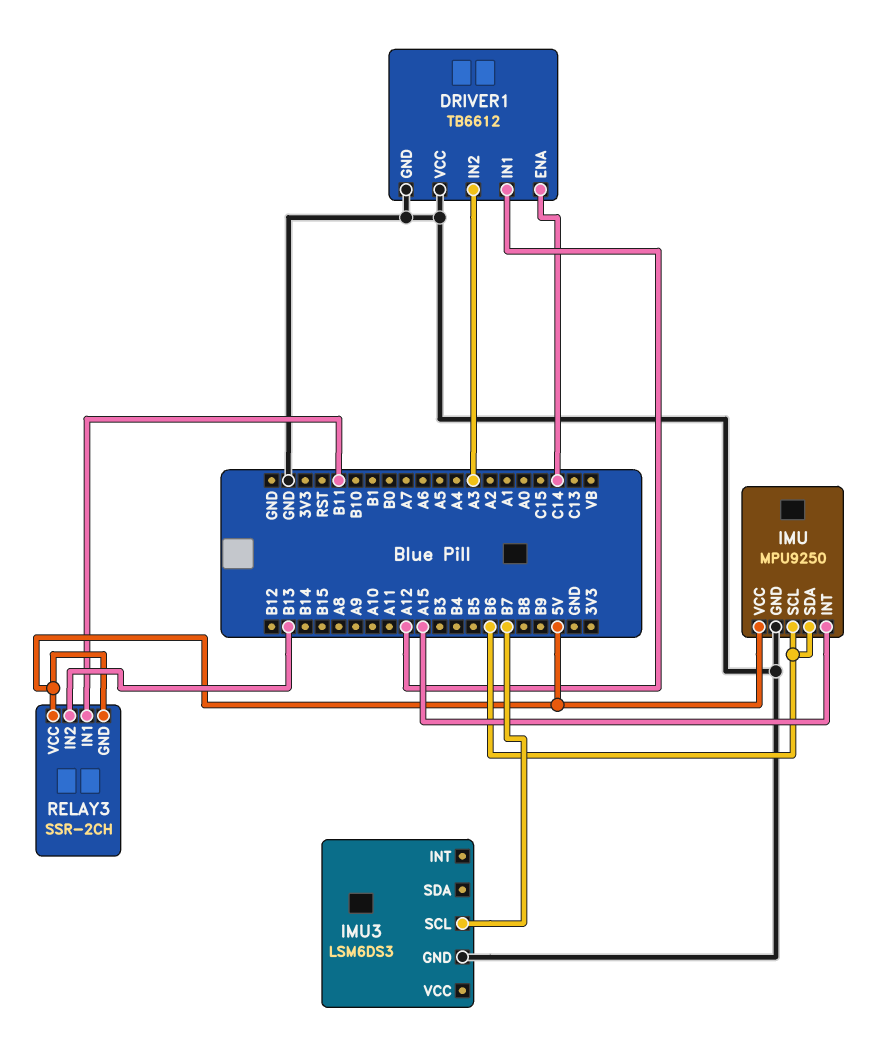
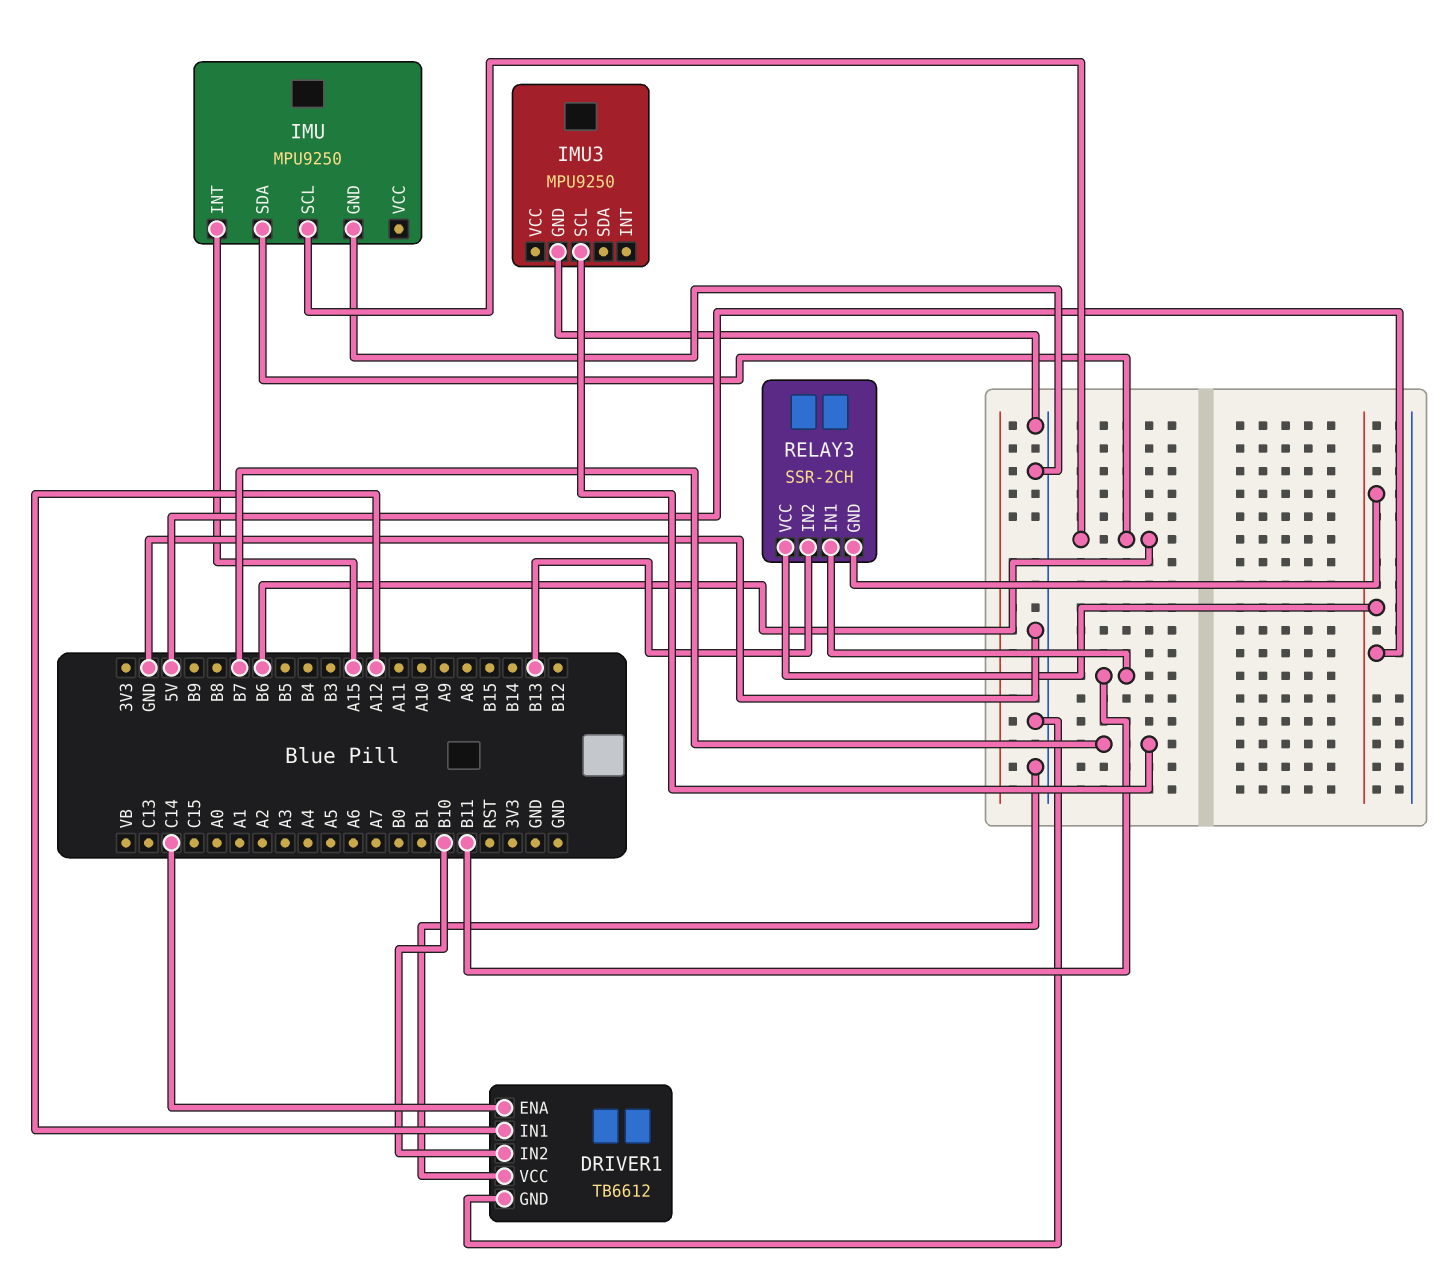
DRIVER1 pin IN2: A3 -> B10
IMU pin VCC: 5V -> none
IMU3: LSM6DS3 -> MPU9250

